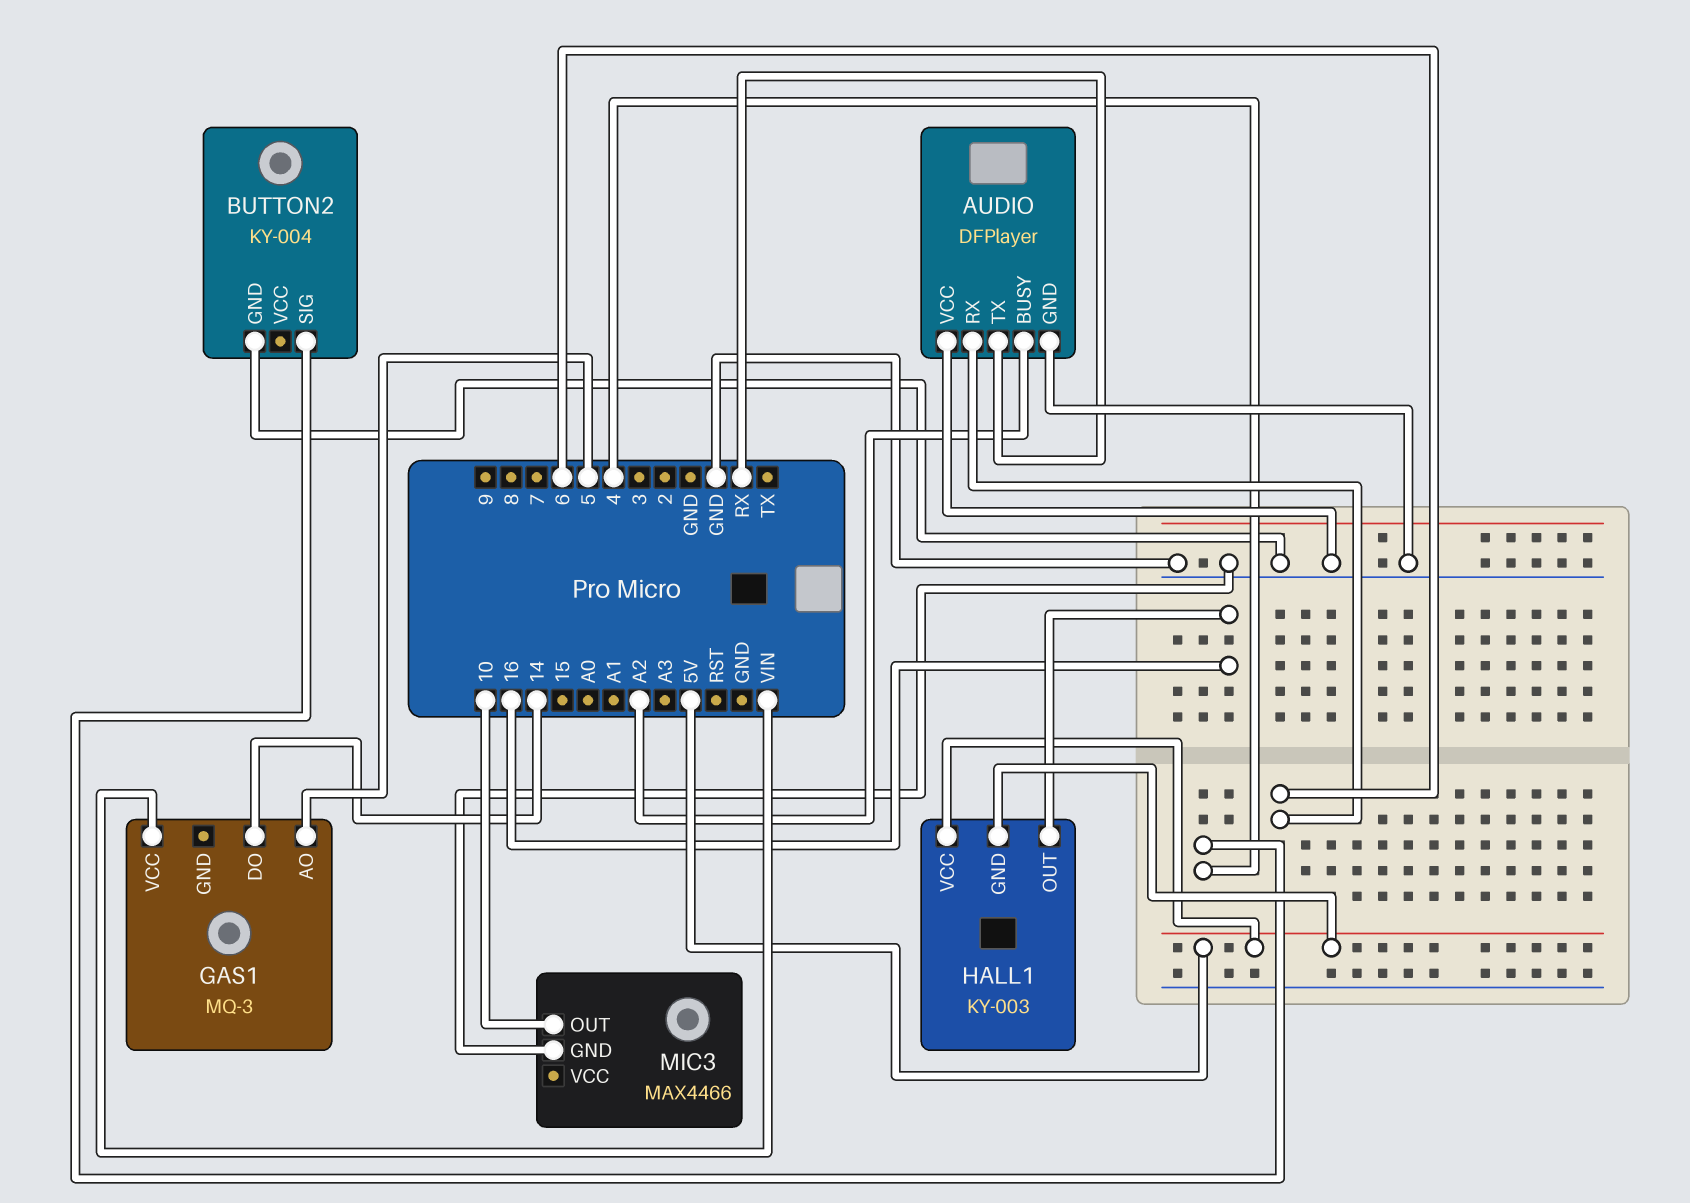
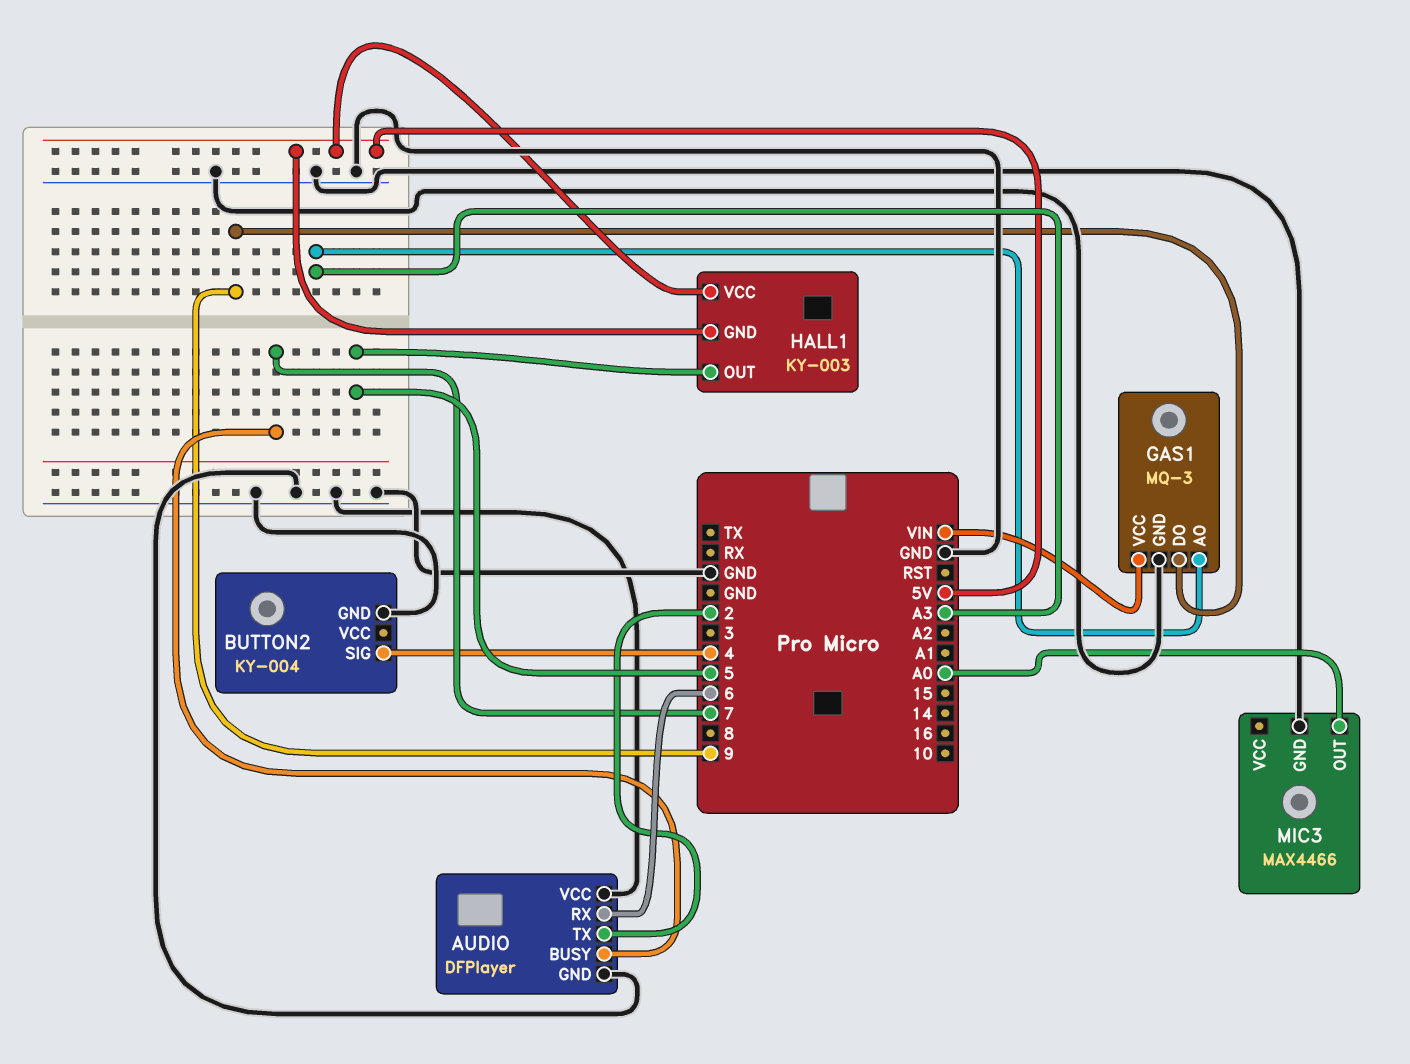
AUDIO pin BUSY: A2 -> 7
AUDIO pin TX: RX -> 2
GAS1 pin AO: 5 -> A3
GAS1 pin DO: 14 -> 9
GAS1 pin GND: none -> GND
HALL1 pin OUT: 16 -> 5
MIC3 pin OUT: 10 -> A0

